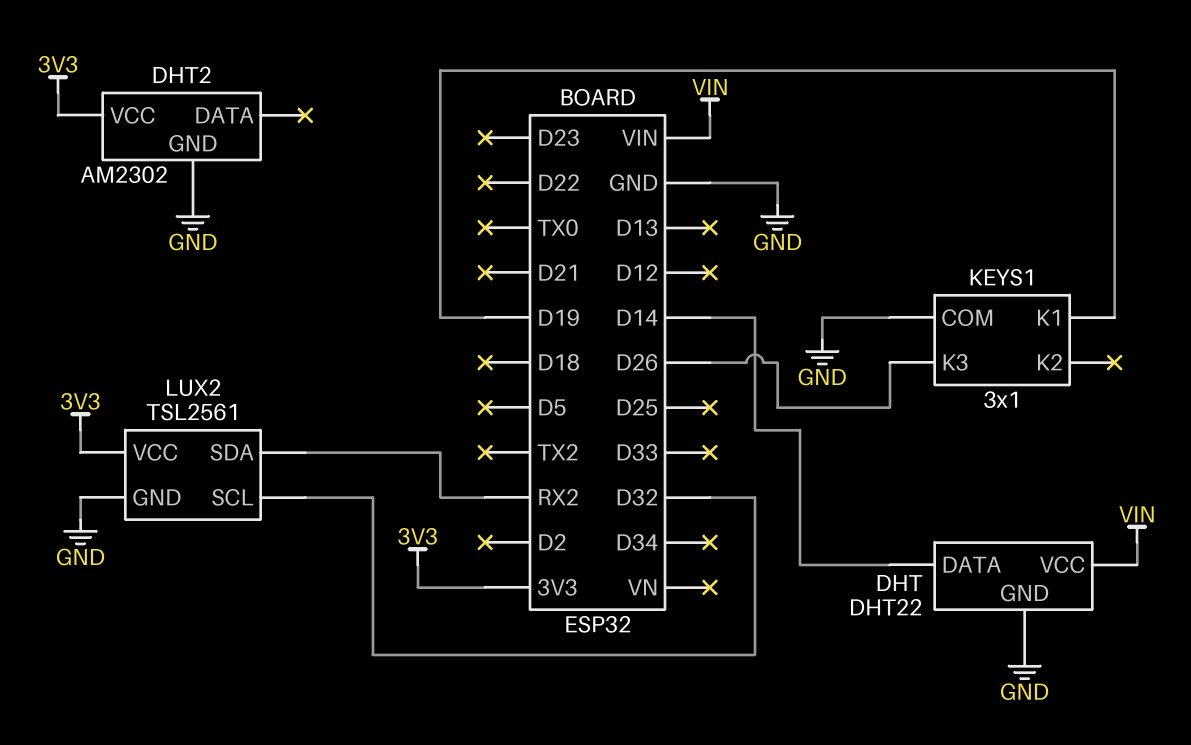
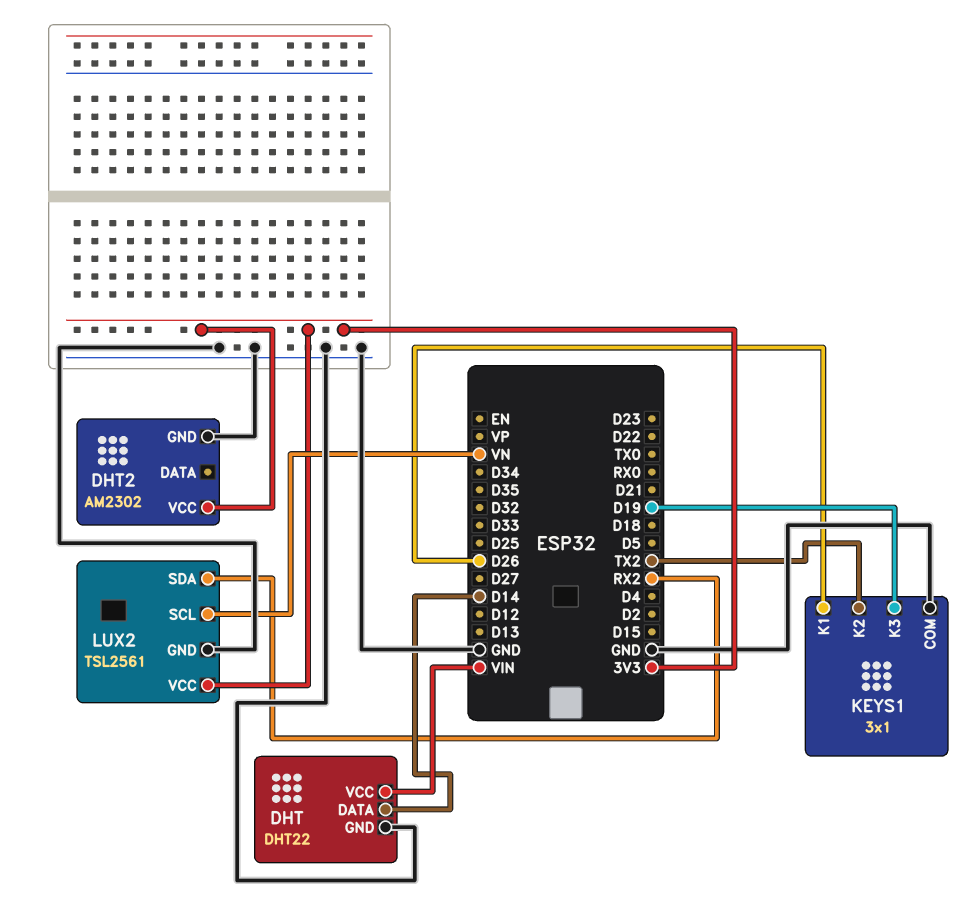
KEYS1 pin K1: D19 -> D26
KEYS1 pin K2: none -> TX2
KEYS1 pin K3: D26 -> D19
LUX2 pin SCL: D32 -> VN

